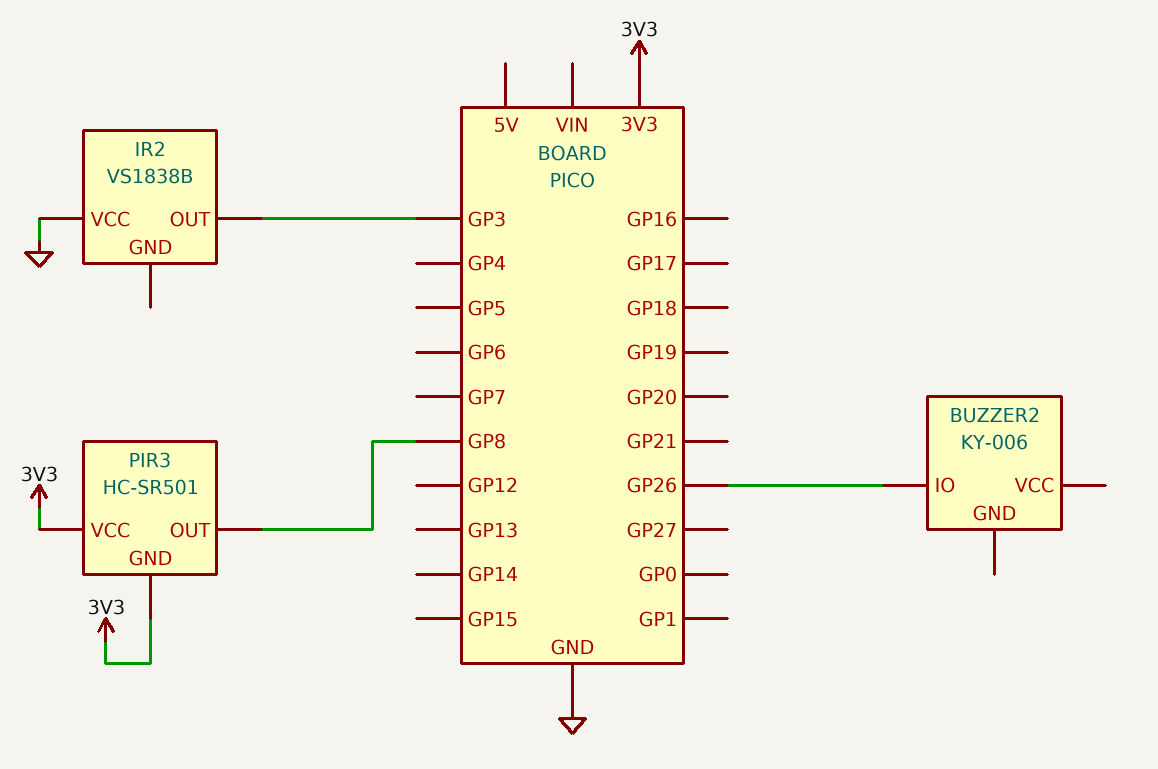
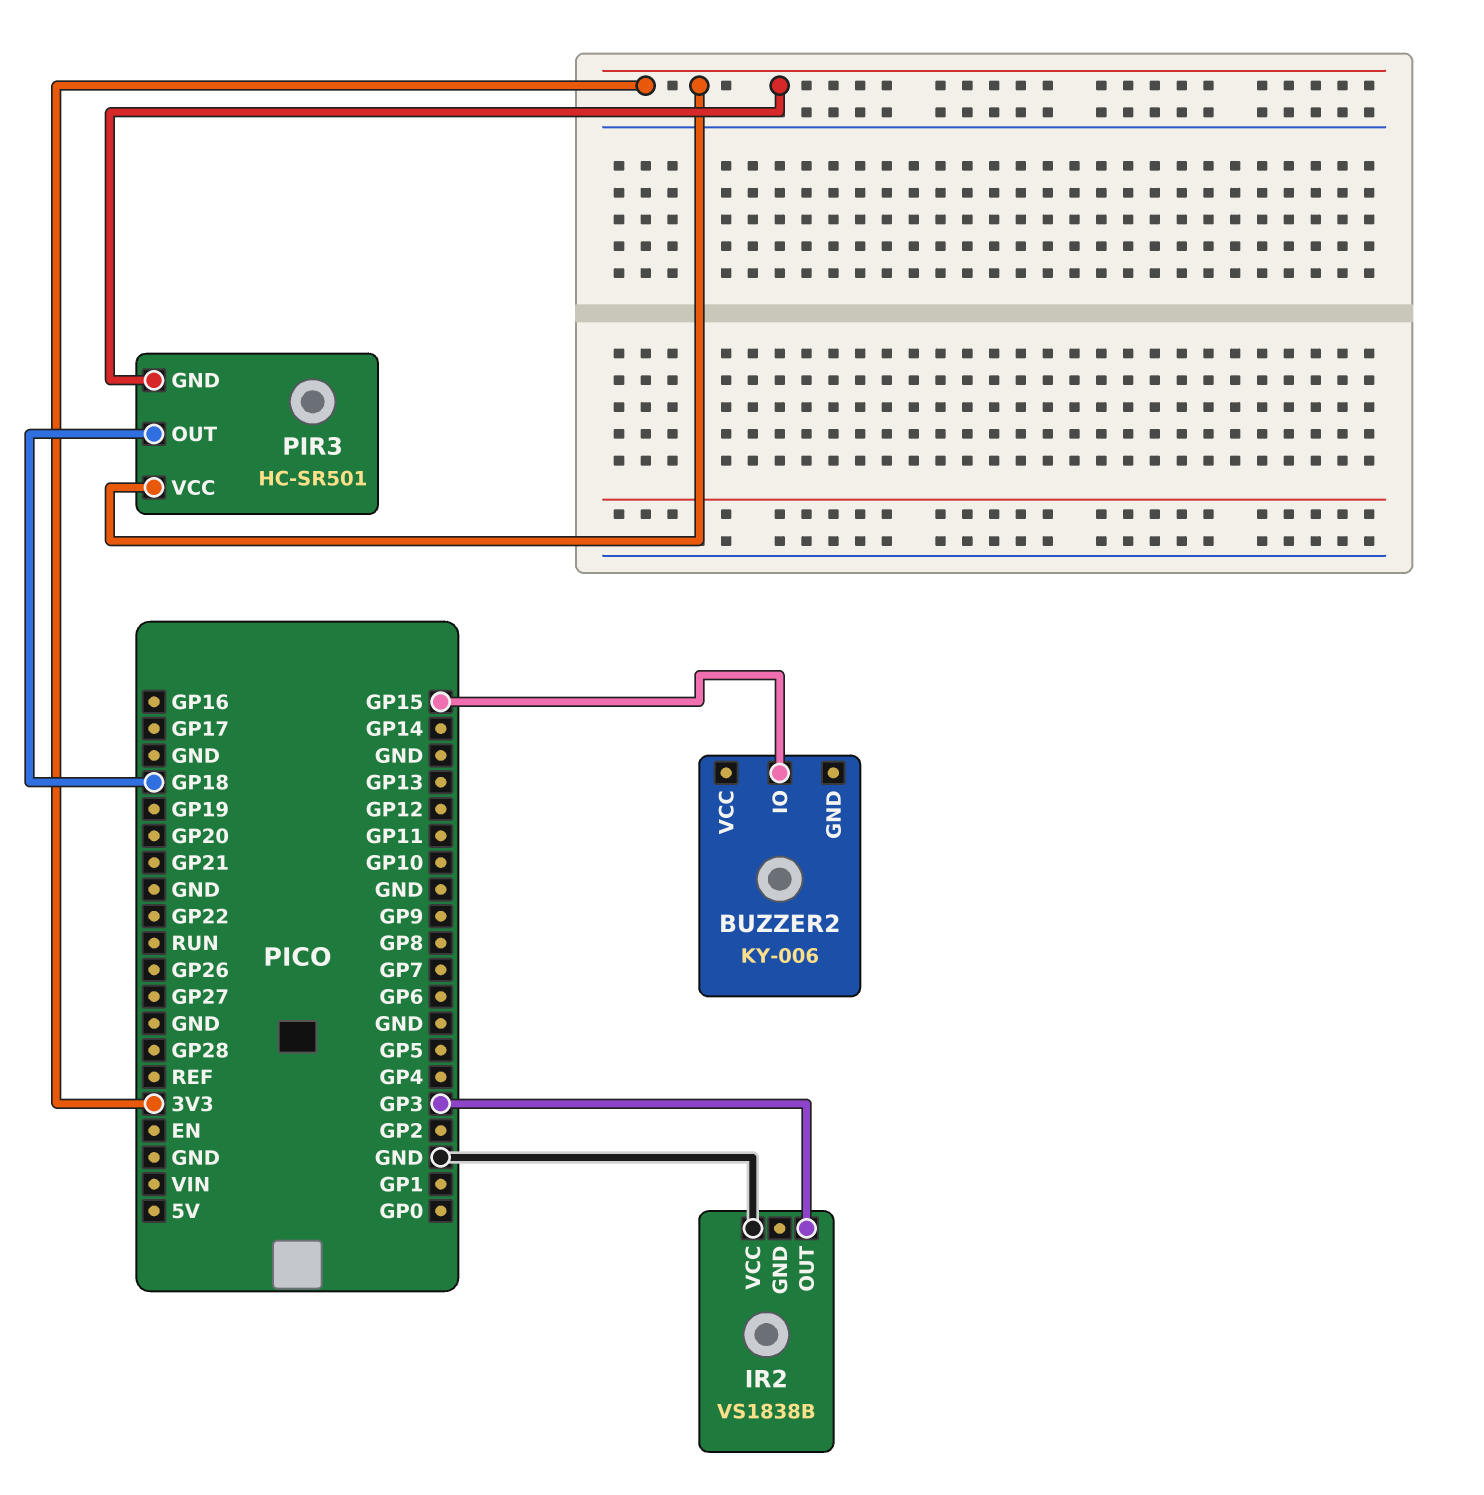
BUZZER2 pin IO: GP26 -> GP15
PIR3 pin OUT: GP8 -> GP18

